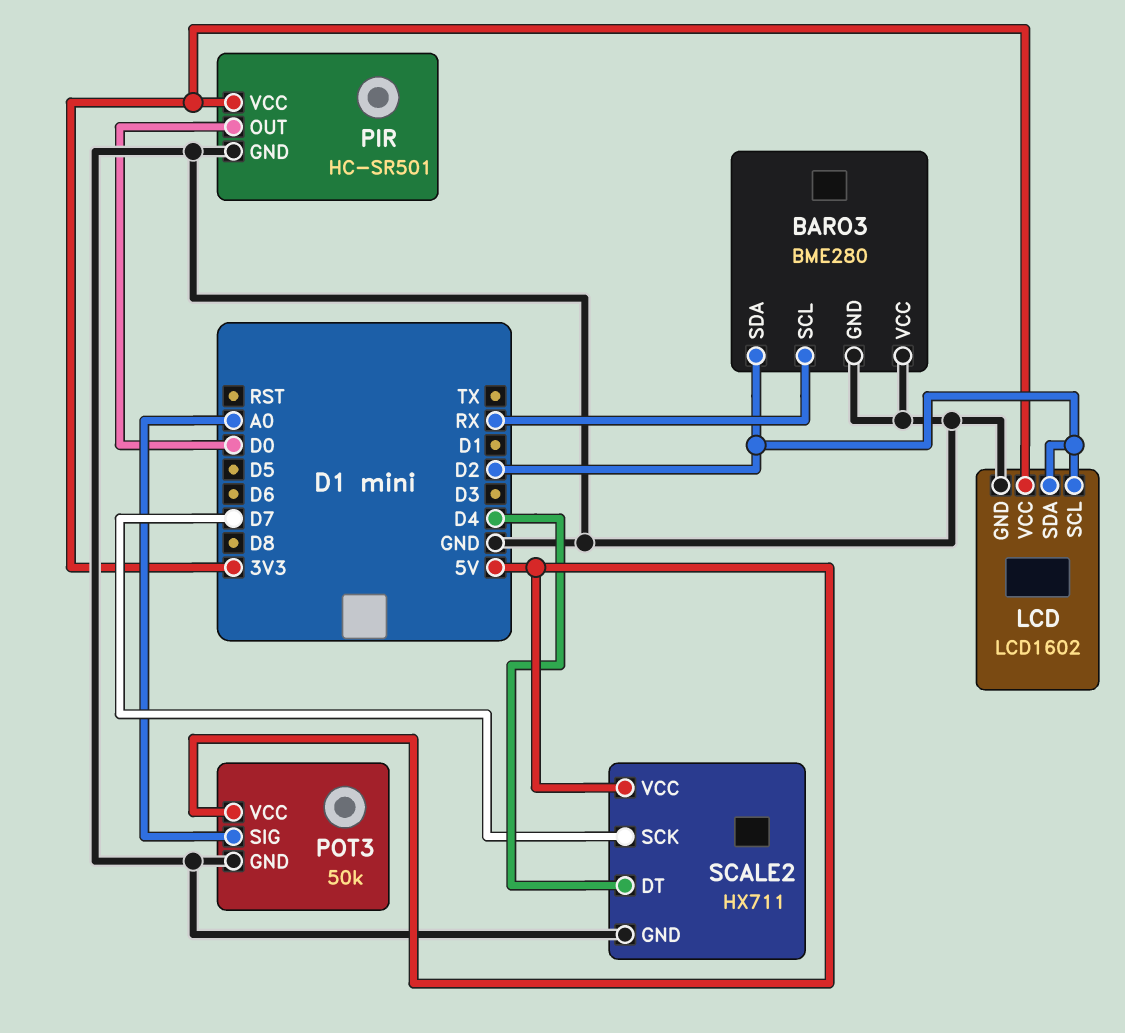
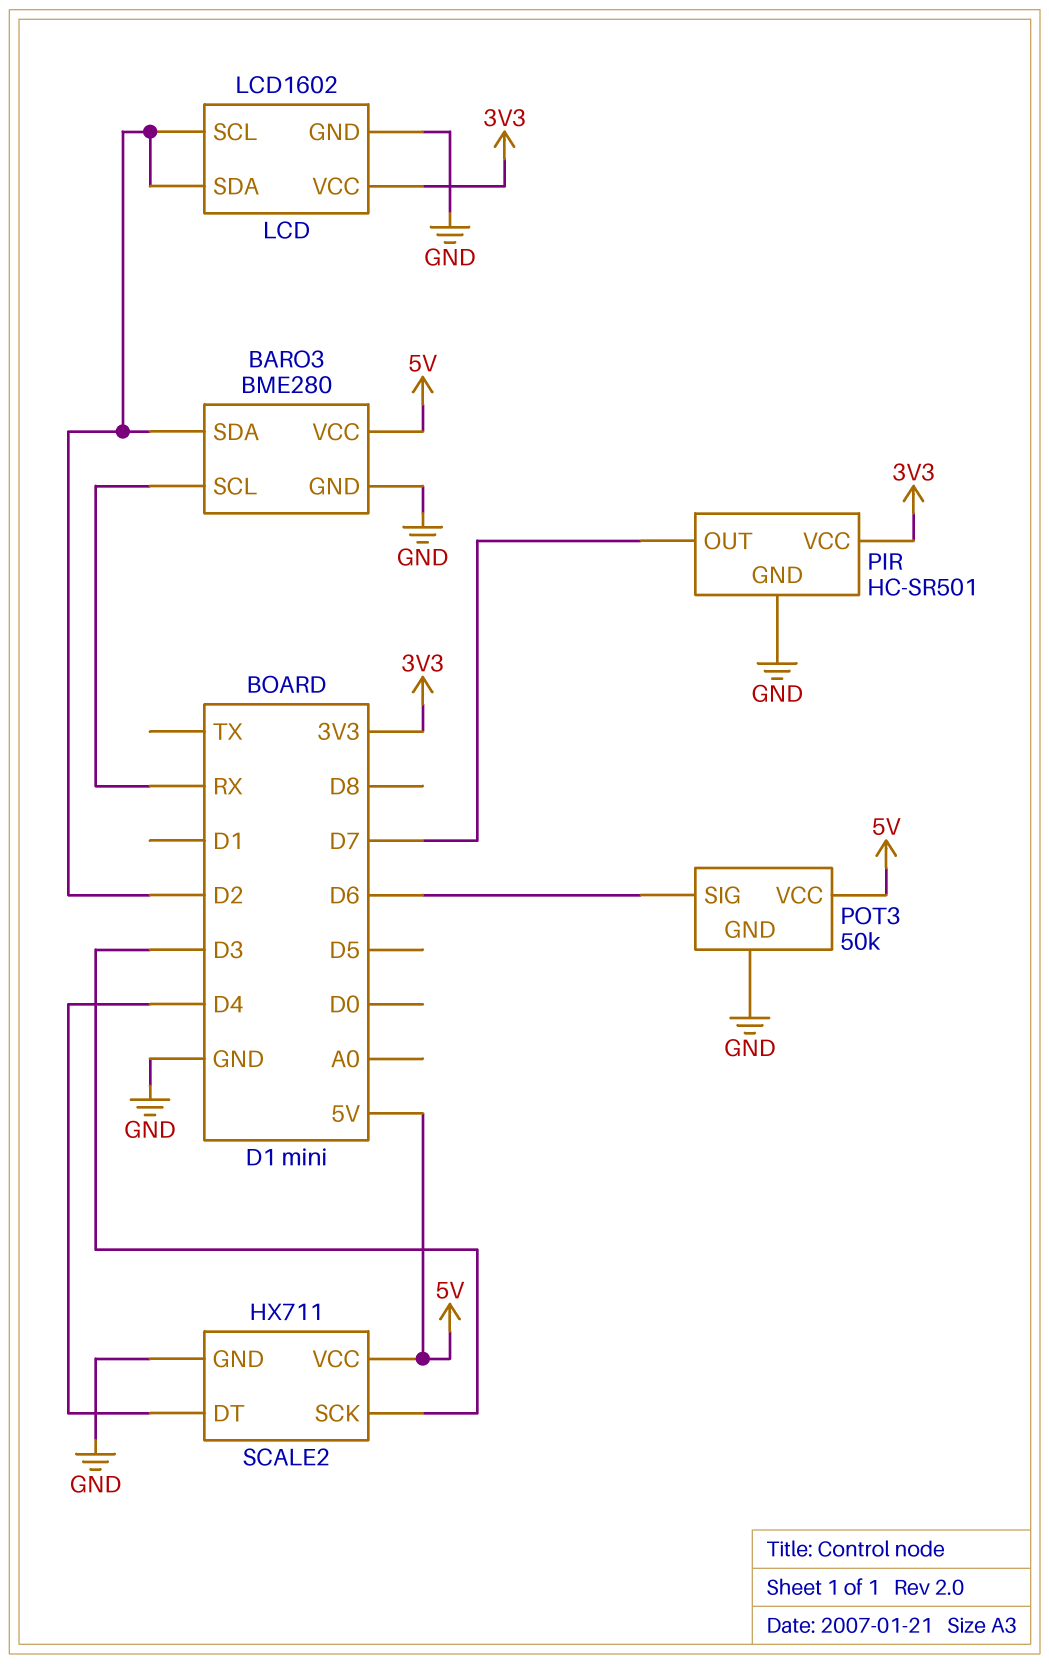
BARO3 pin VCC: GND -> 5V
PIR pin OUT: D0 -> D7
POT3 pin SIG: A0 -> D6
SCALE2 pin SCK: D7 -> D3

